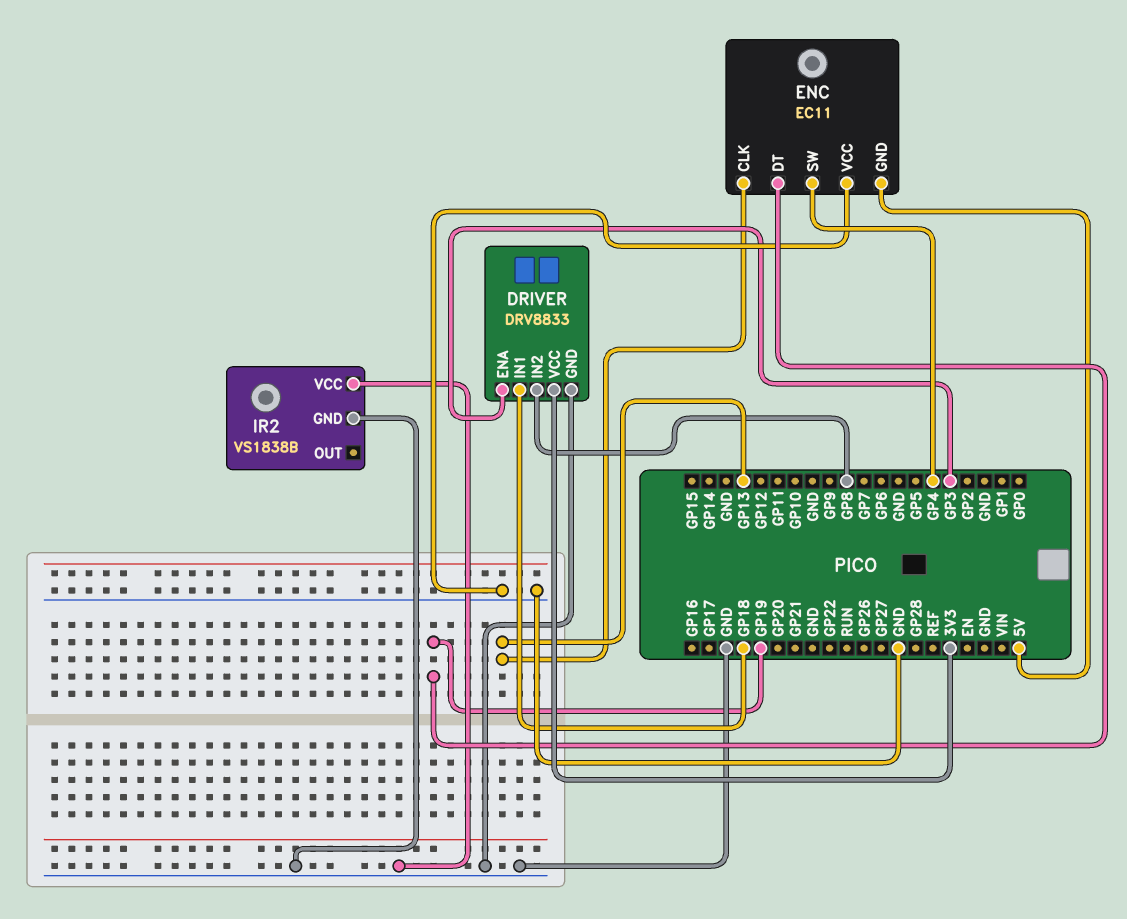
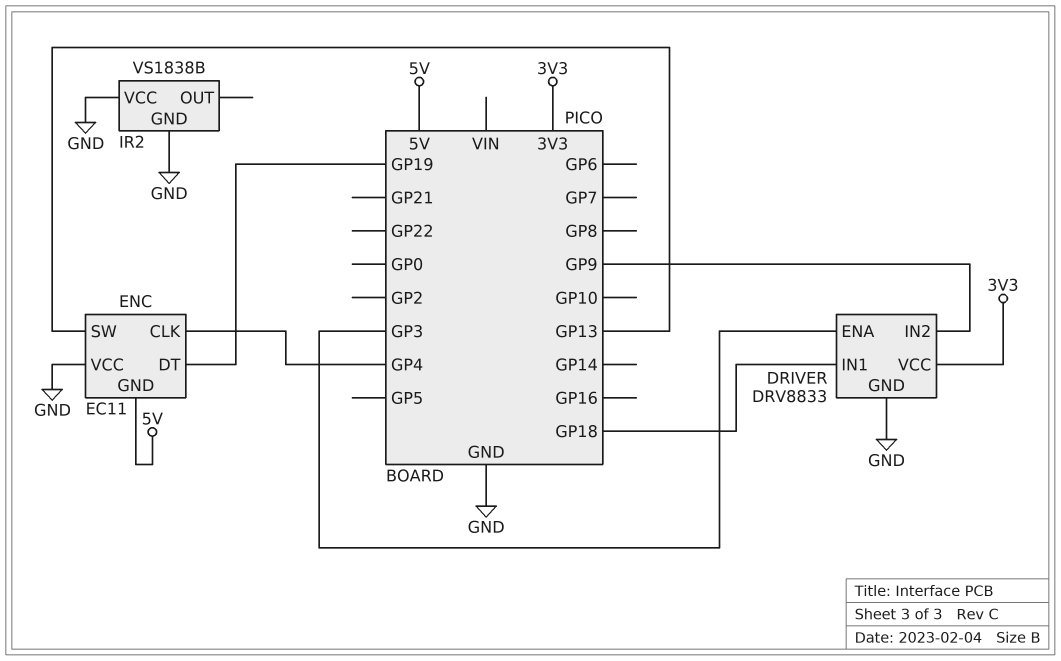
DRIVER pin IN2: GP8 -> GP9
ENC pin CLK: GP13 -> GP4
ENC pin SW: GP4 -> GP13

